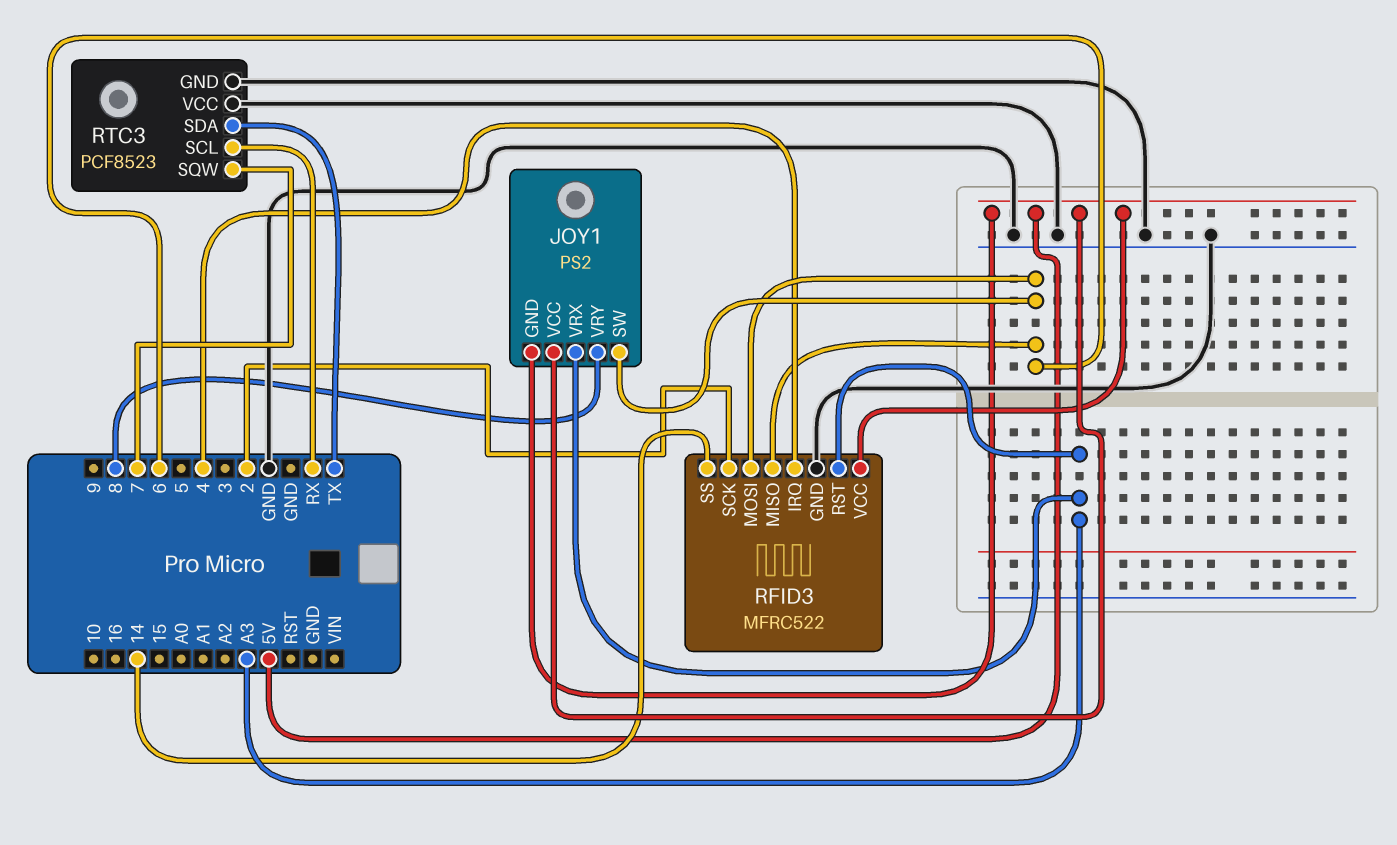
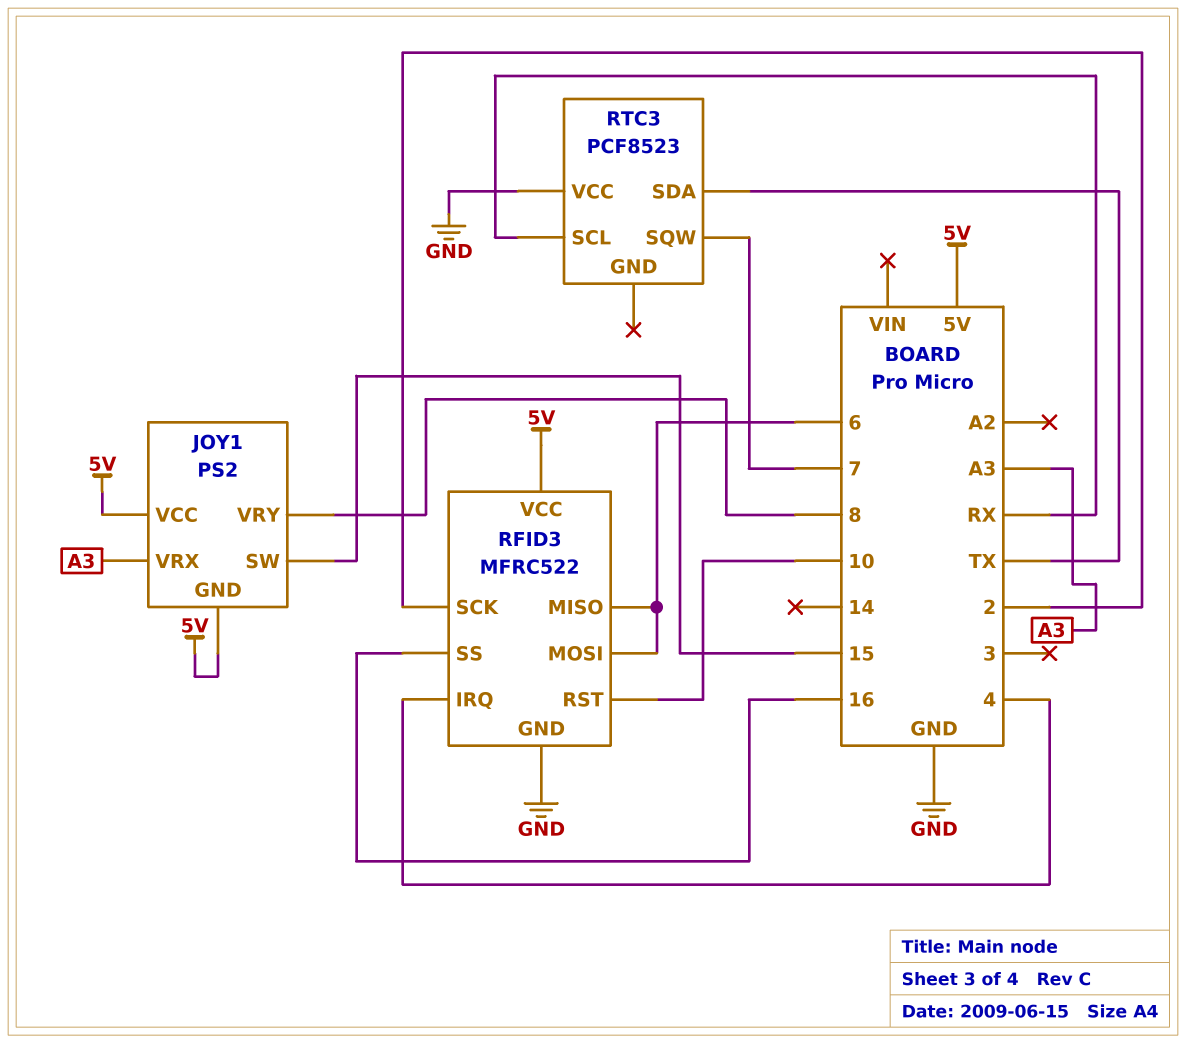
JOY1 pin SW: 6 -> 15
RFID3 pin RST: A3 -> 10
RFID3 pin SS: 14 -> 16
RTC3 pin GND: GND -> none

